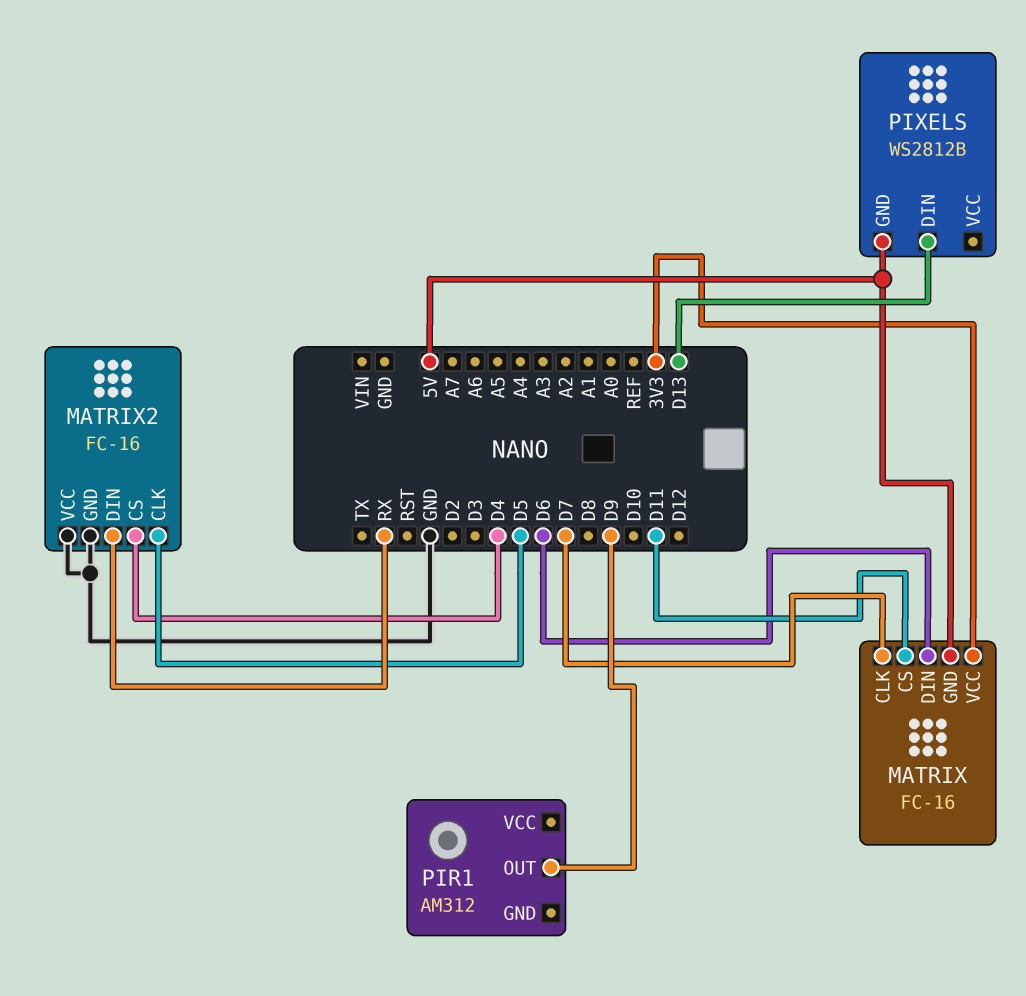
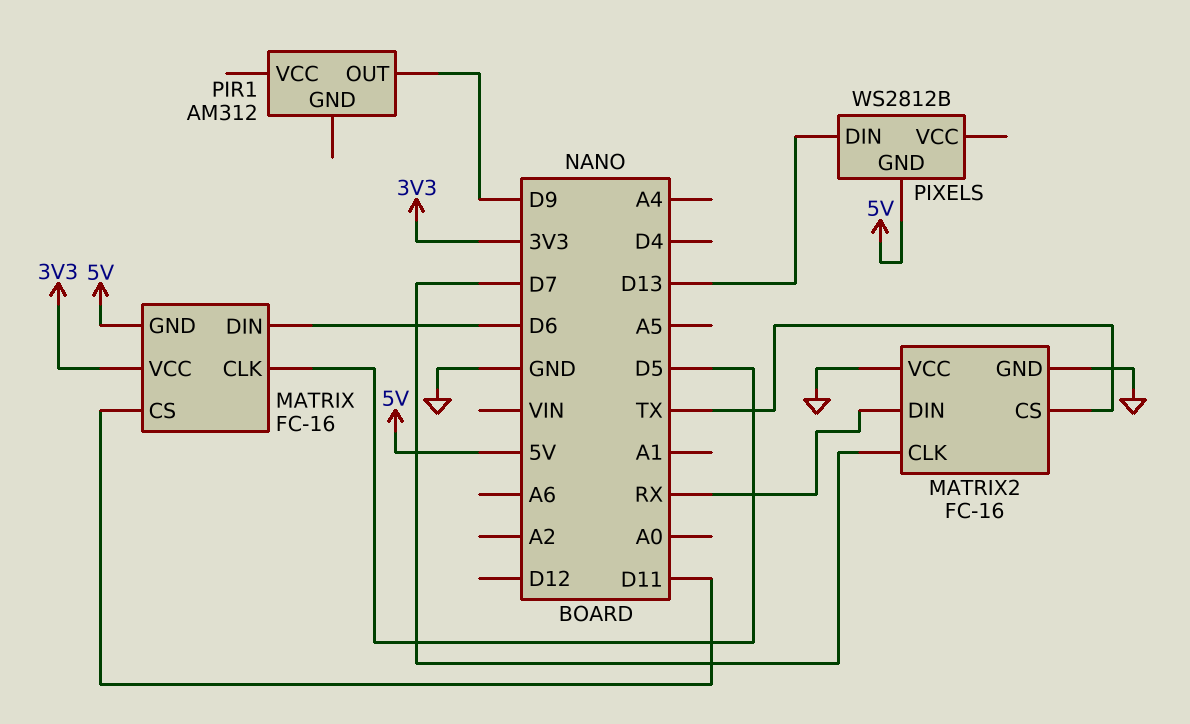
MATRIX pin CLK: D7 -> D5
MATRIX2 pin CLK: D5 -> D7
MATRIX2 pin CS: D4 -> TX

